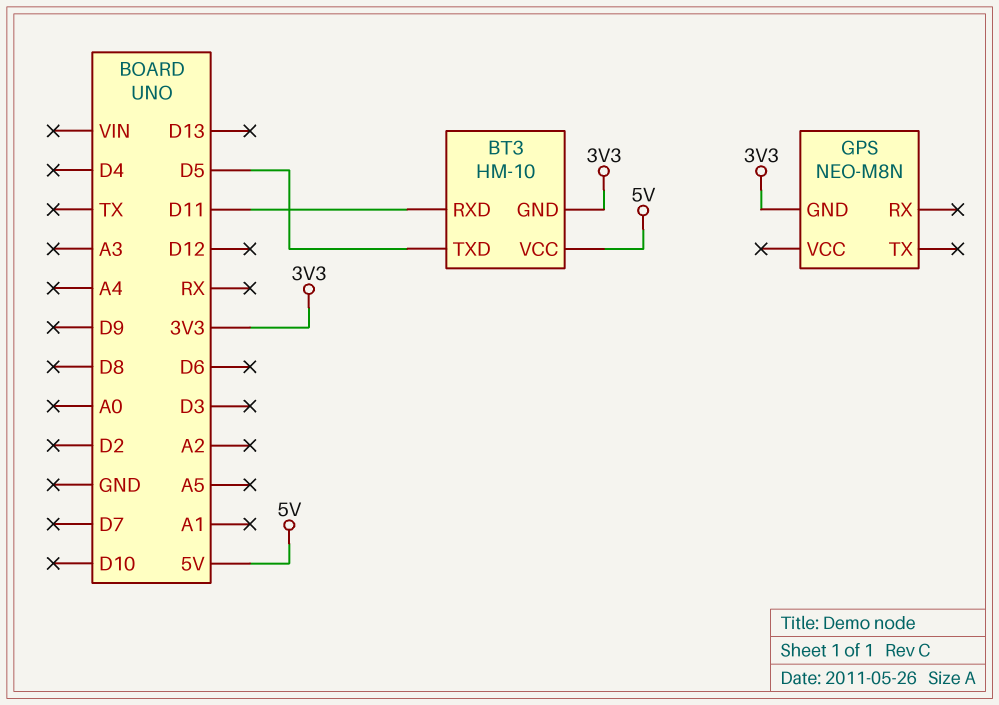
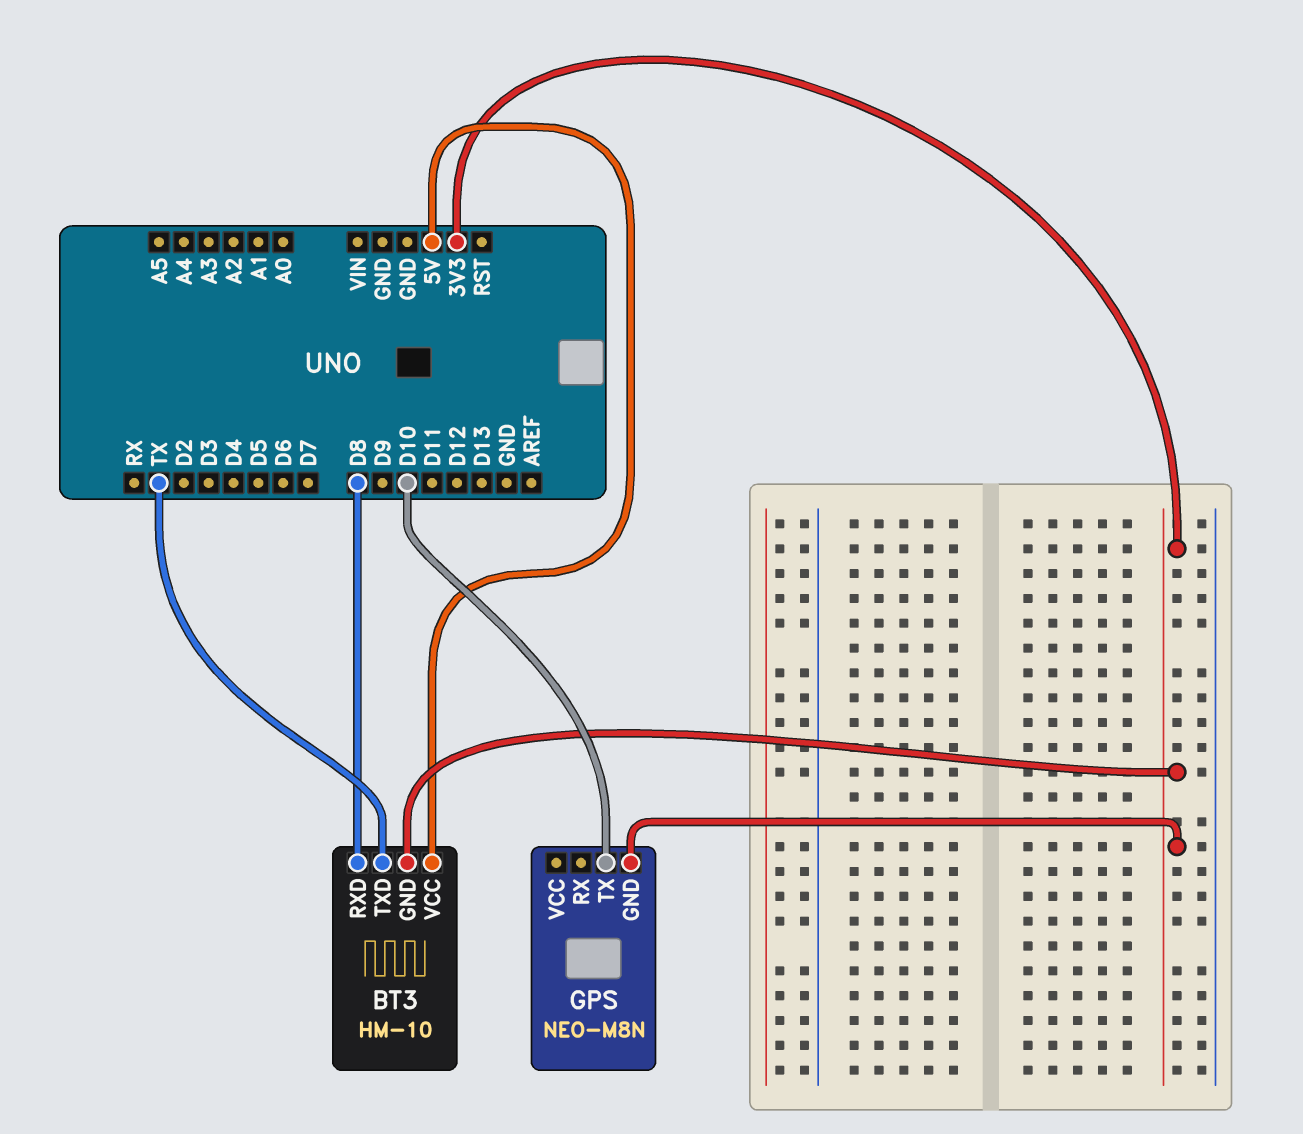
BT3 pin RXD: D11 -> D8
BT3 pin TXD: D5 -> TX
GPS pin TX: none -> D10

